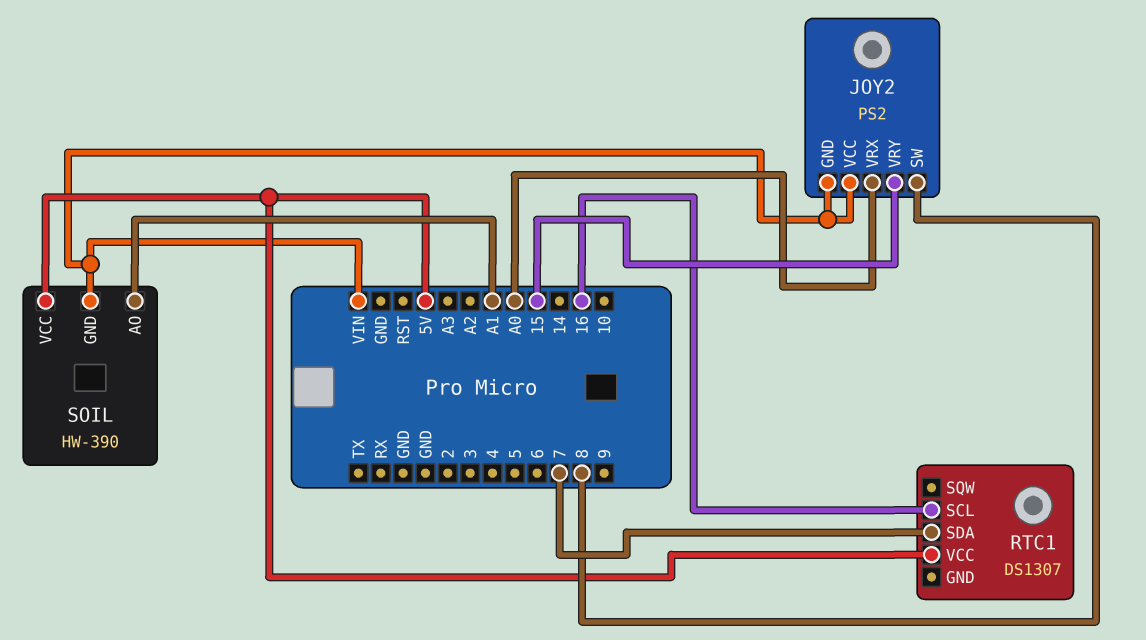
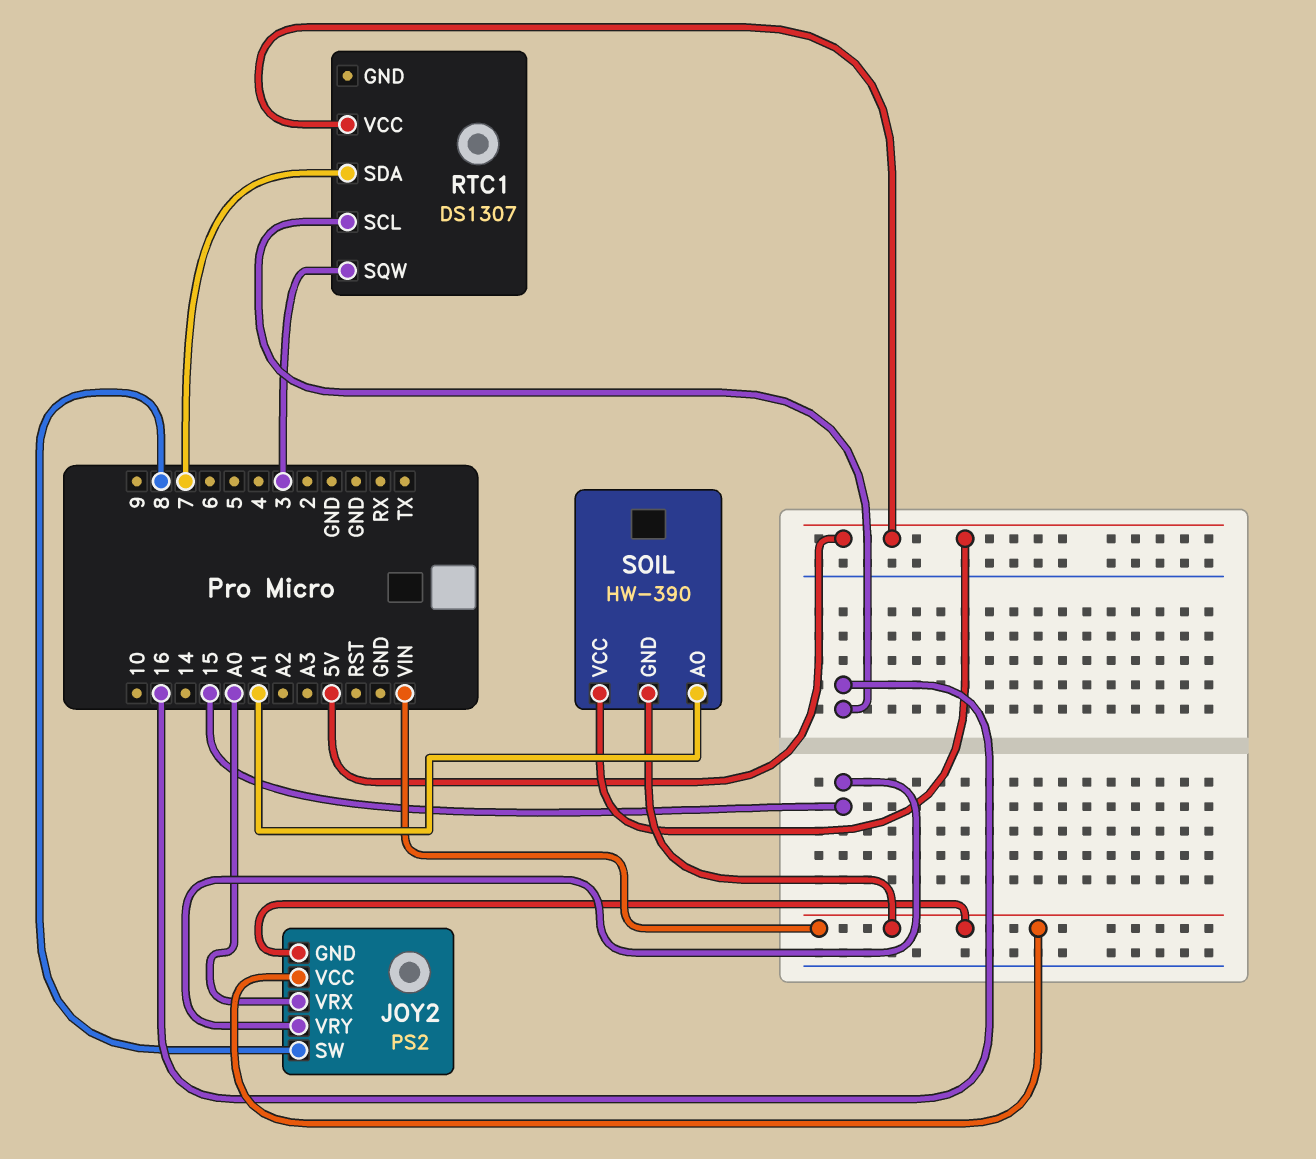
RTC1 pin SQW: none -> 3

